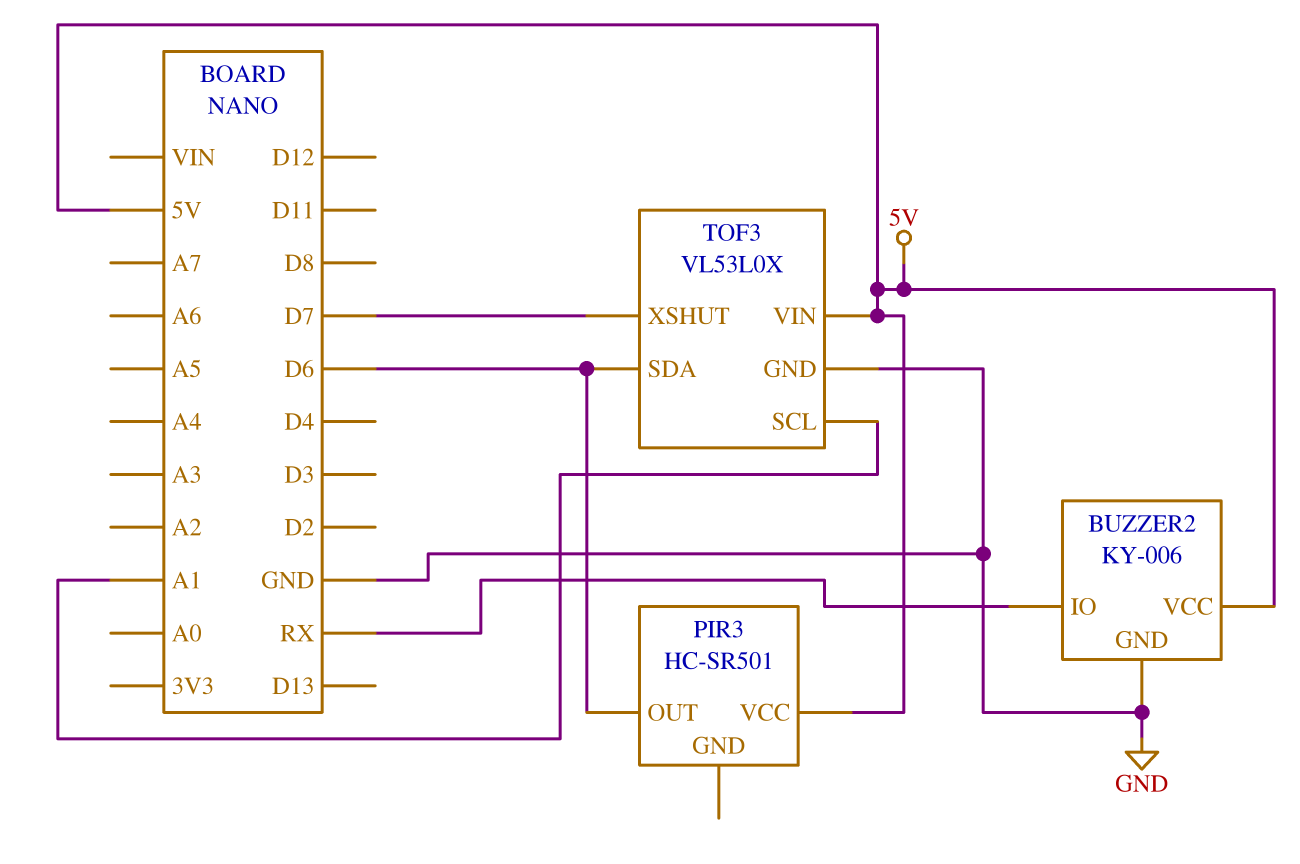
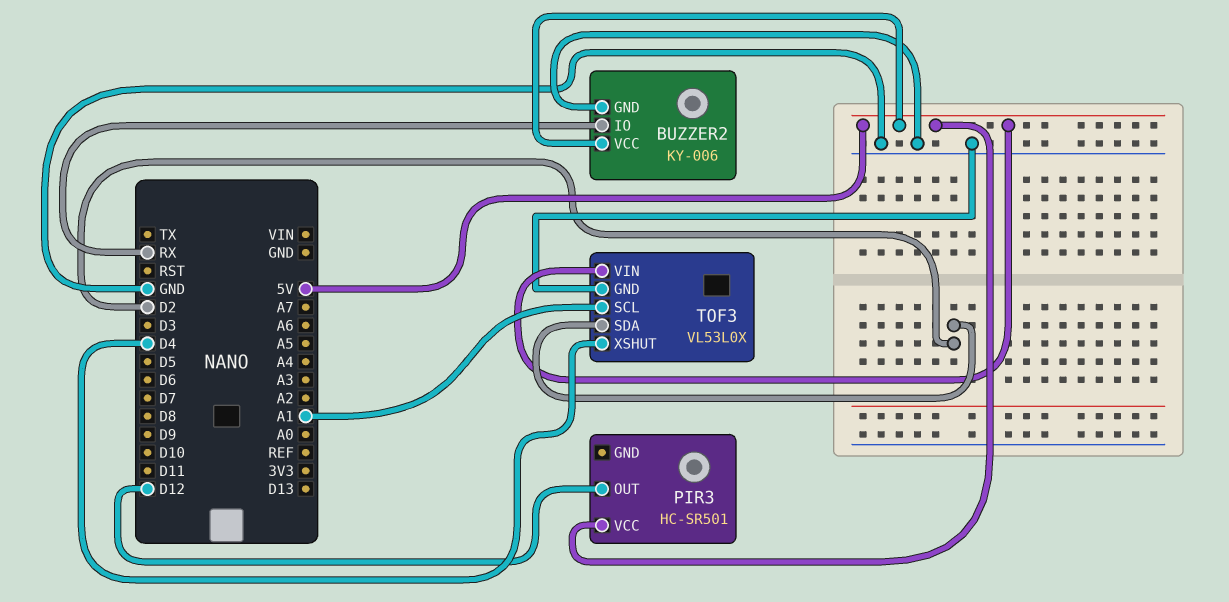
PIR3 pin OUT: D6 -> D12
TOF3 pin SDA: D6 -> D2
TOF3 pin XSHUT: D7 -> D4

